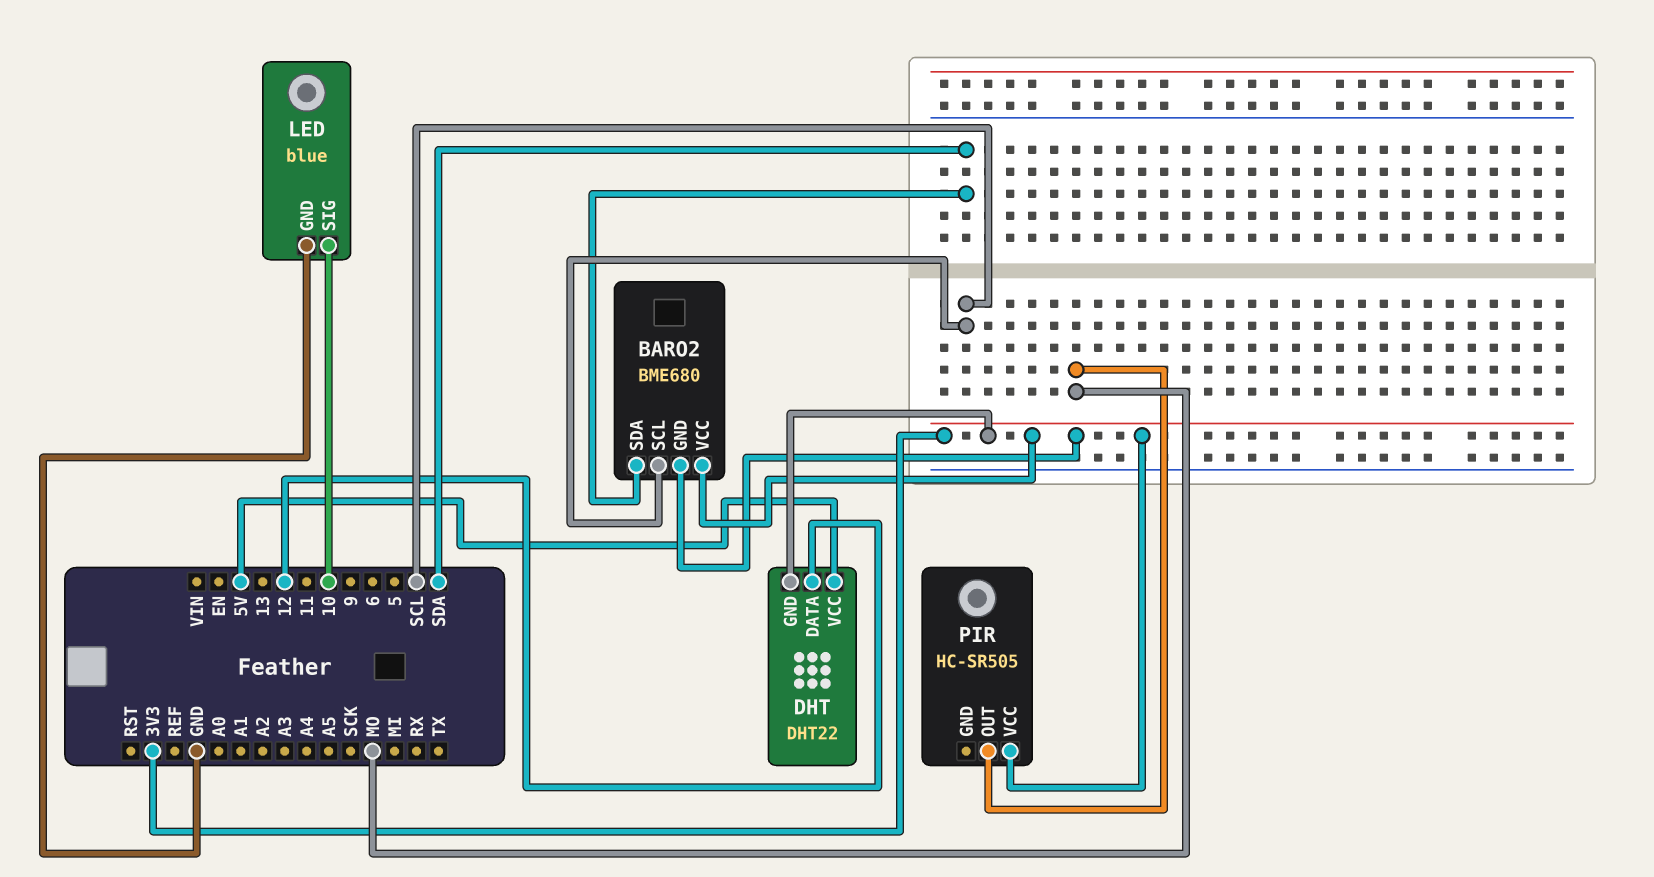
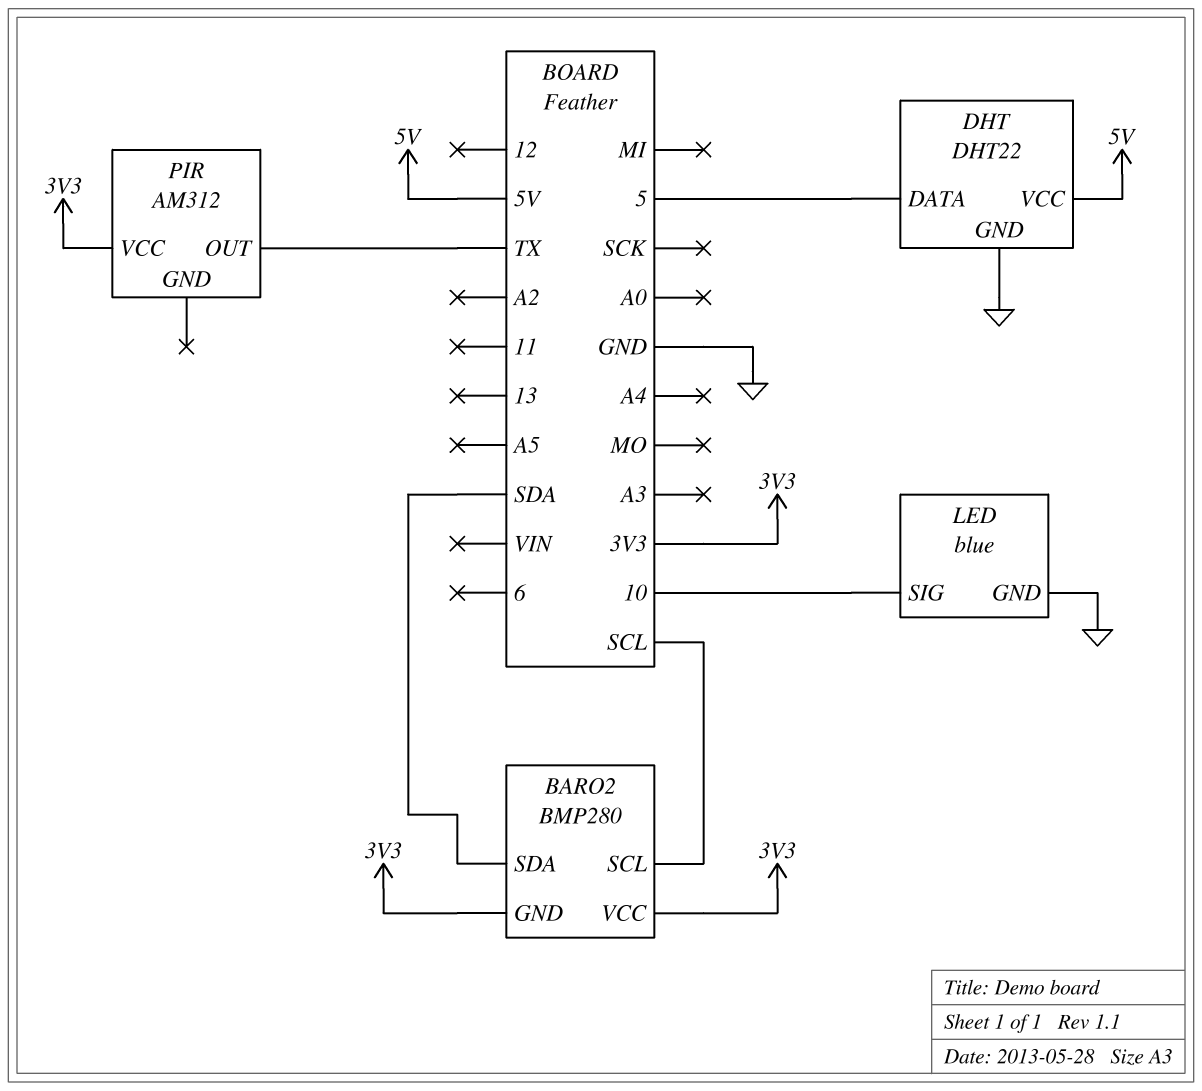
BARO2: BME680 -> BMP280
DHT pin DATA: 12 -> 5
DHT pin GND: 3V3 -> GND
PIR: HC-SR505 -> AM312
PIR pin OUT: MO -> TX

